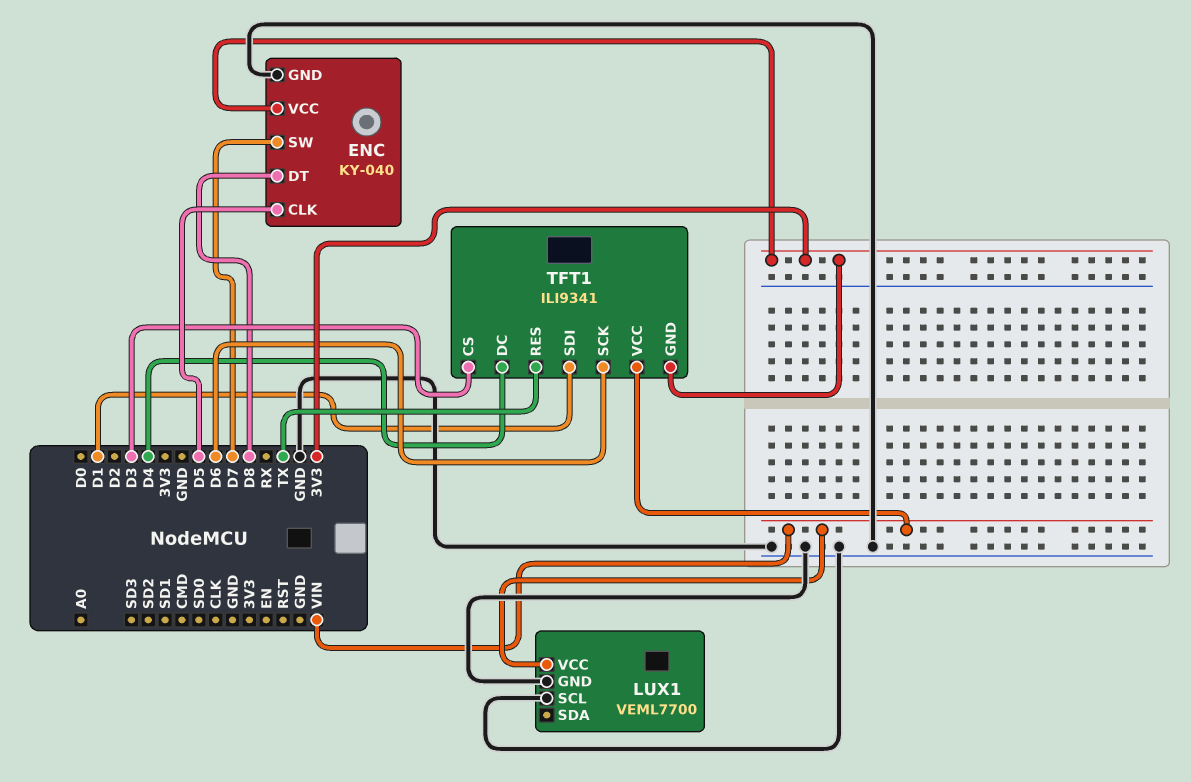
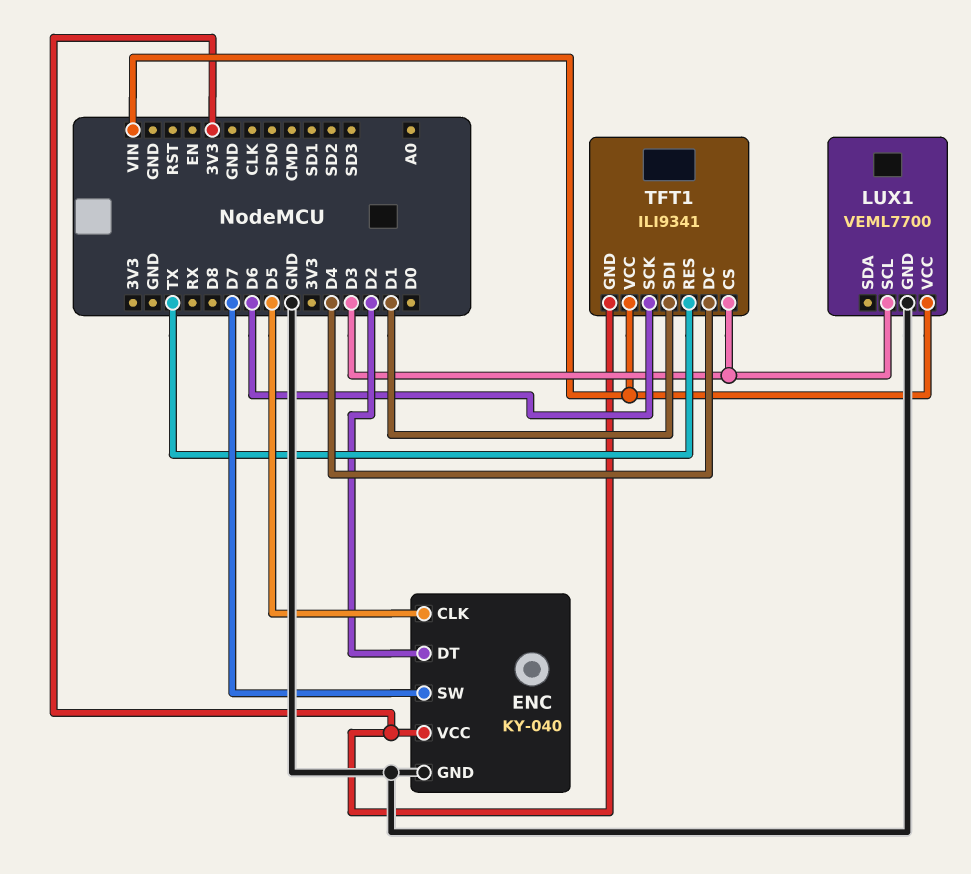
ENC pin DT: D8 -> D2
LUX1 pin SCL: GND -> D3

